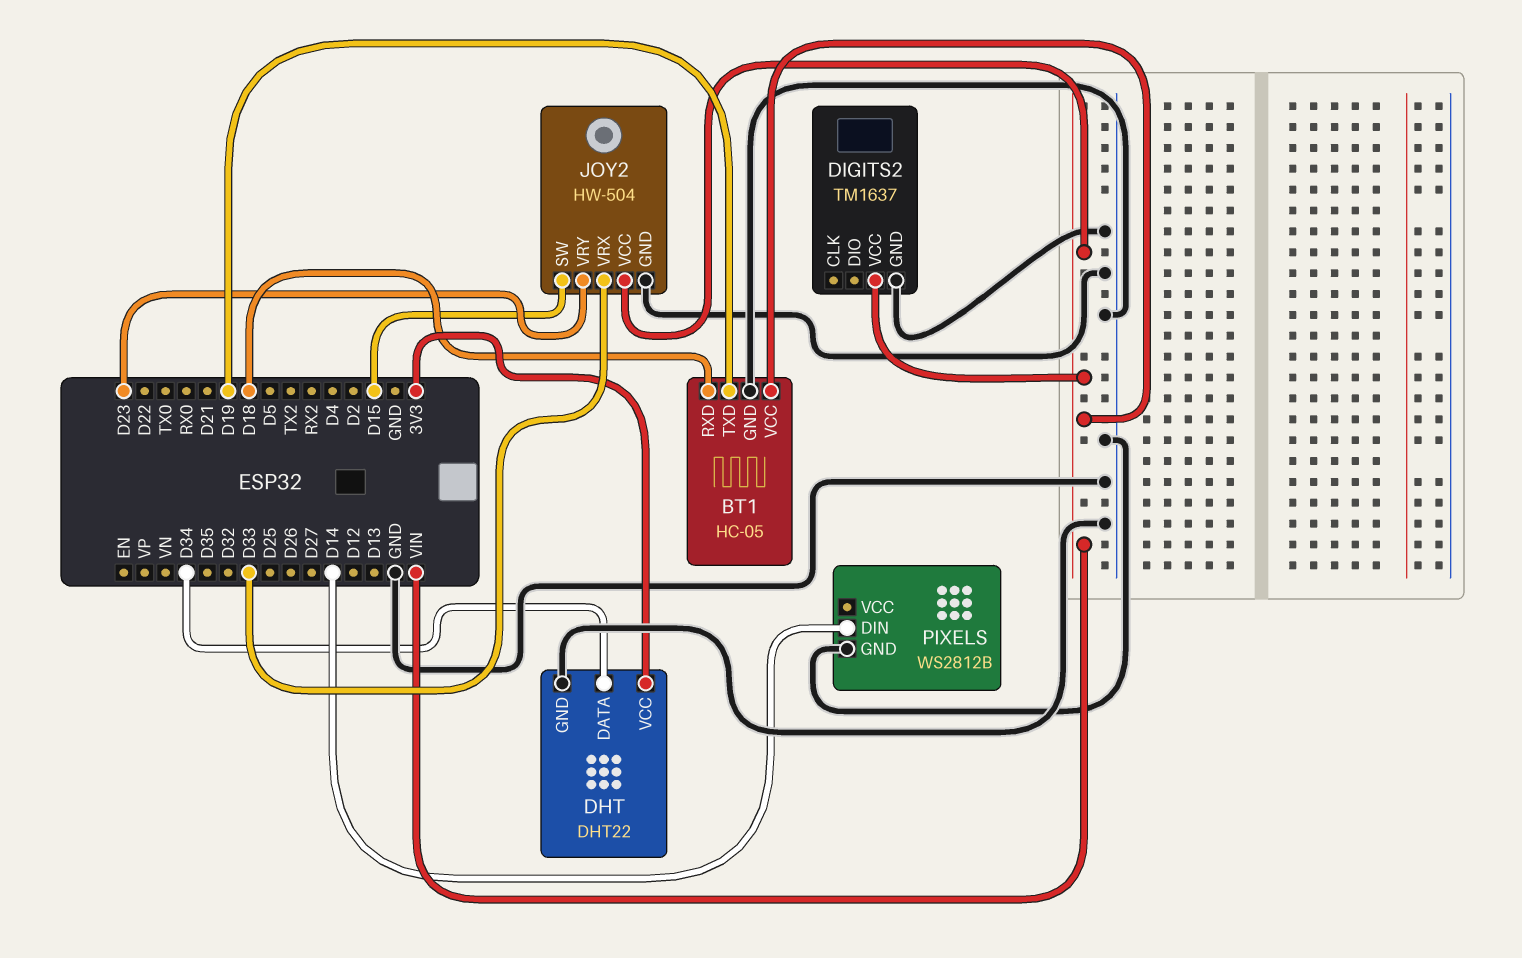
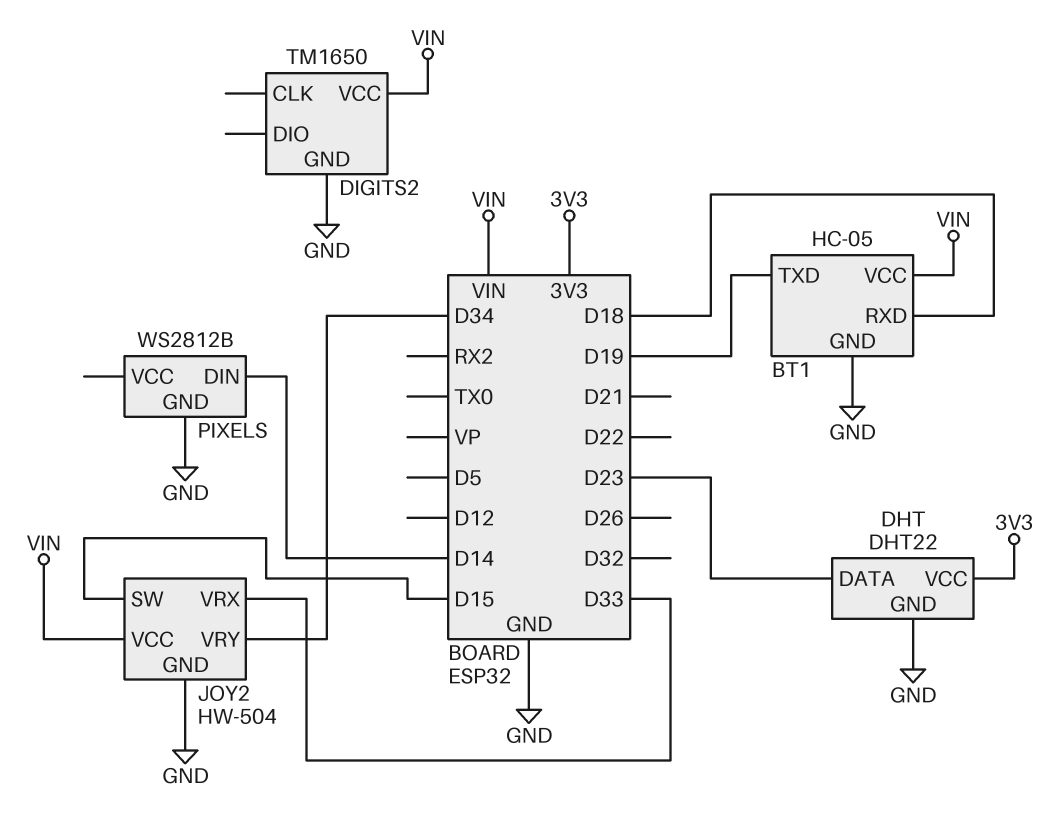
DHT pin DATA: D34 -> D23
DIGITS2: TM1637 -> TM1650
JOY2 pin VRY: D23 -> D34

